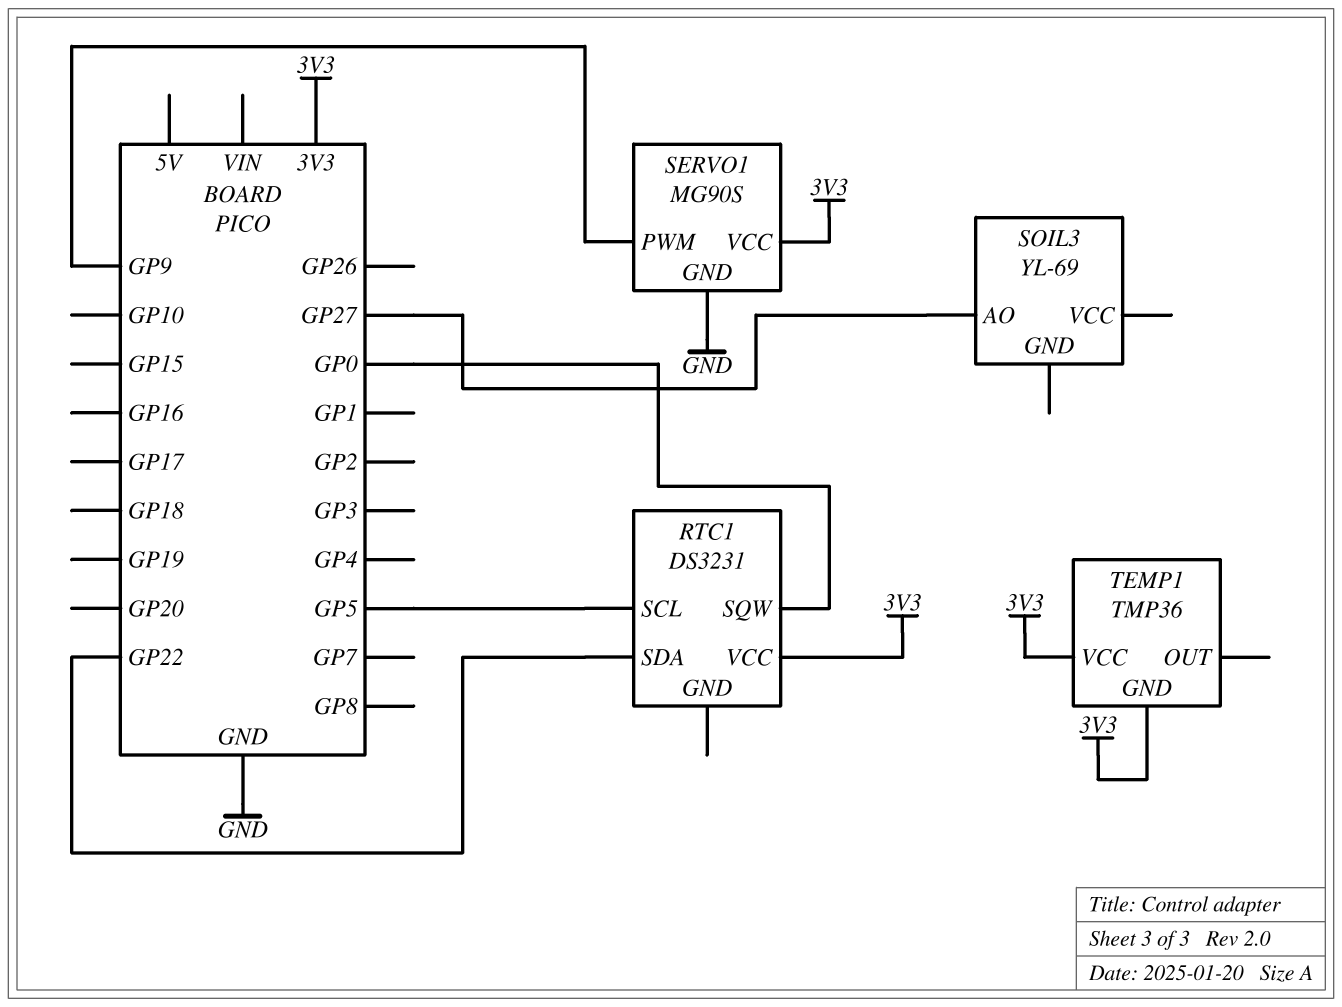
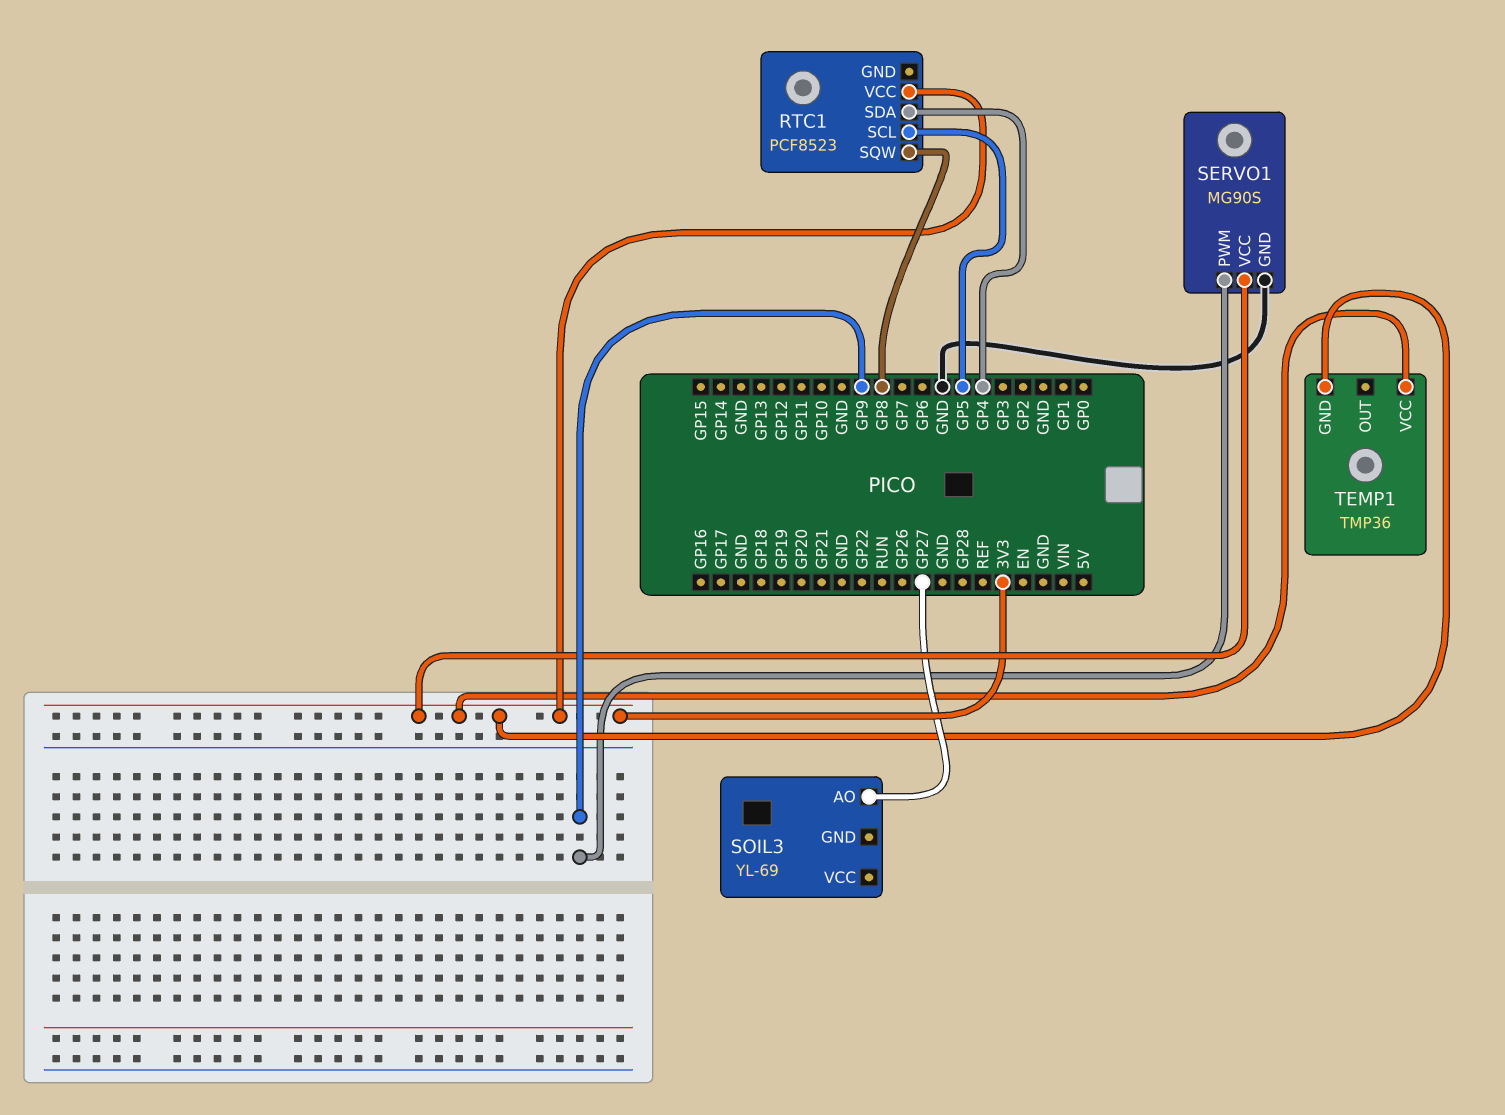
RTC1: DS3231 -> PCF8523
RTC1 pin SDA: GP22 -> GP4
RTC1 pin SQW: GP0 -> GP8

